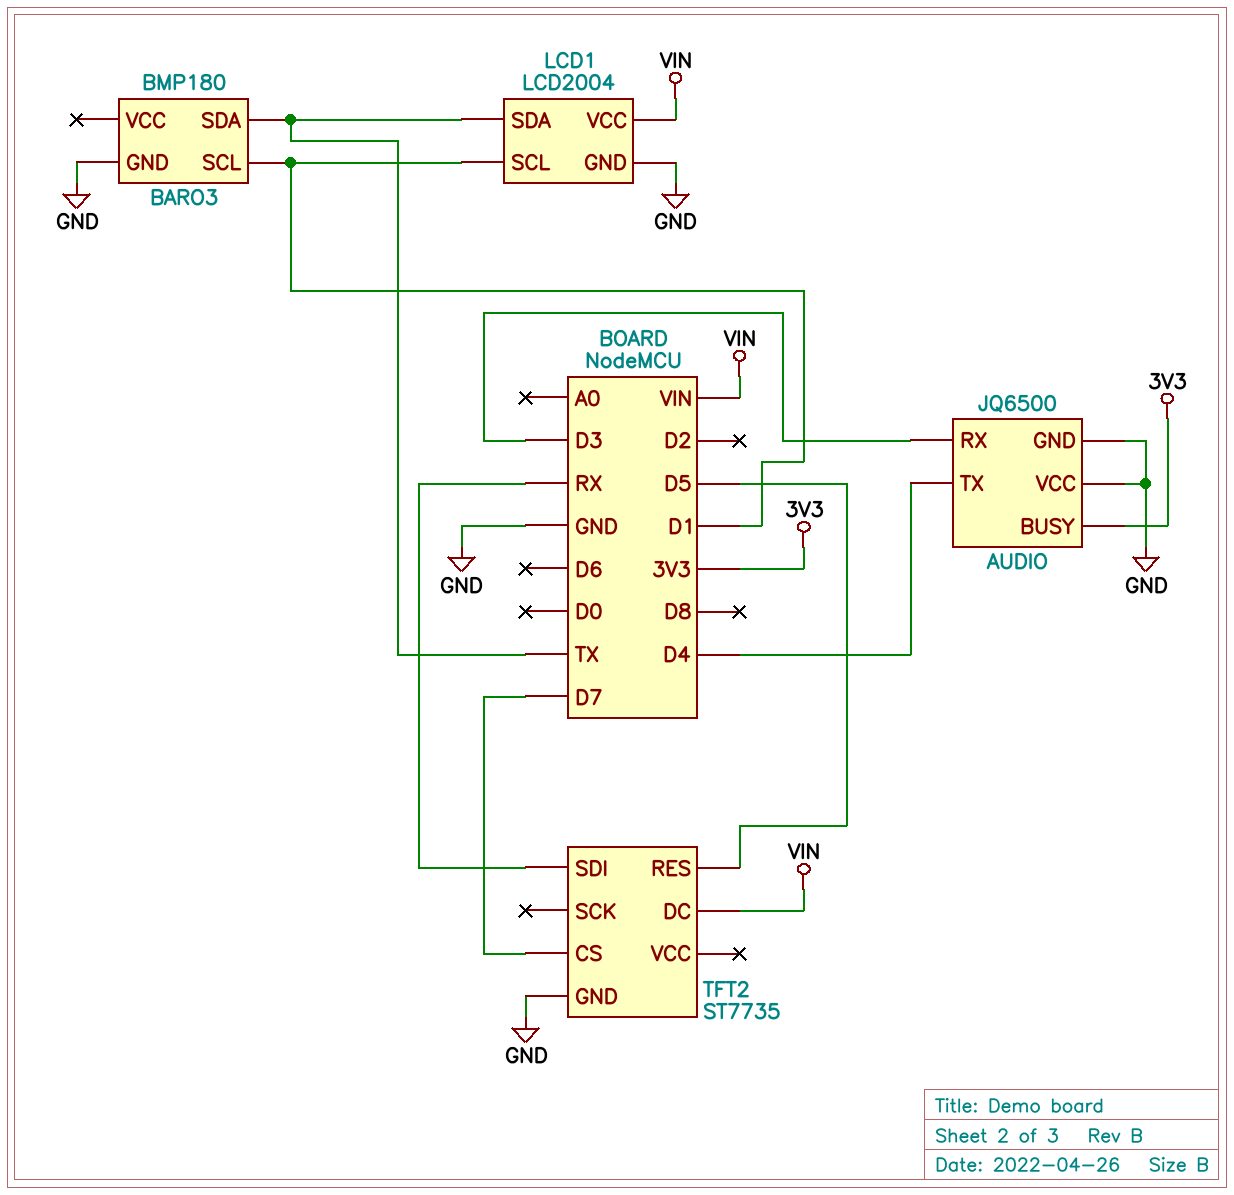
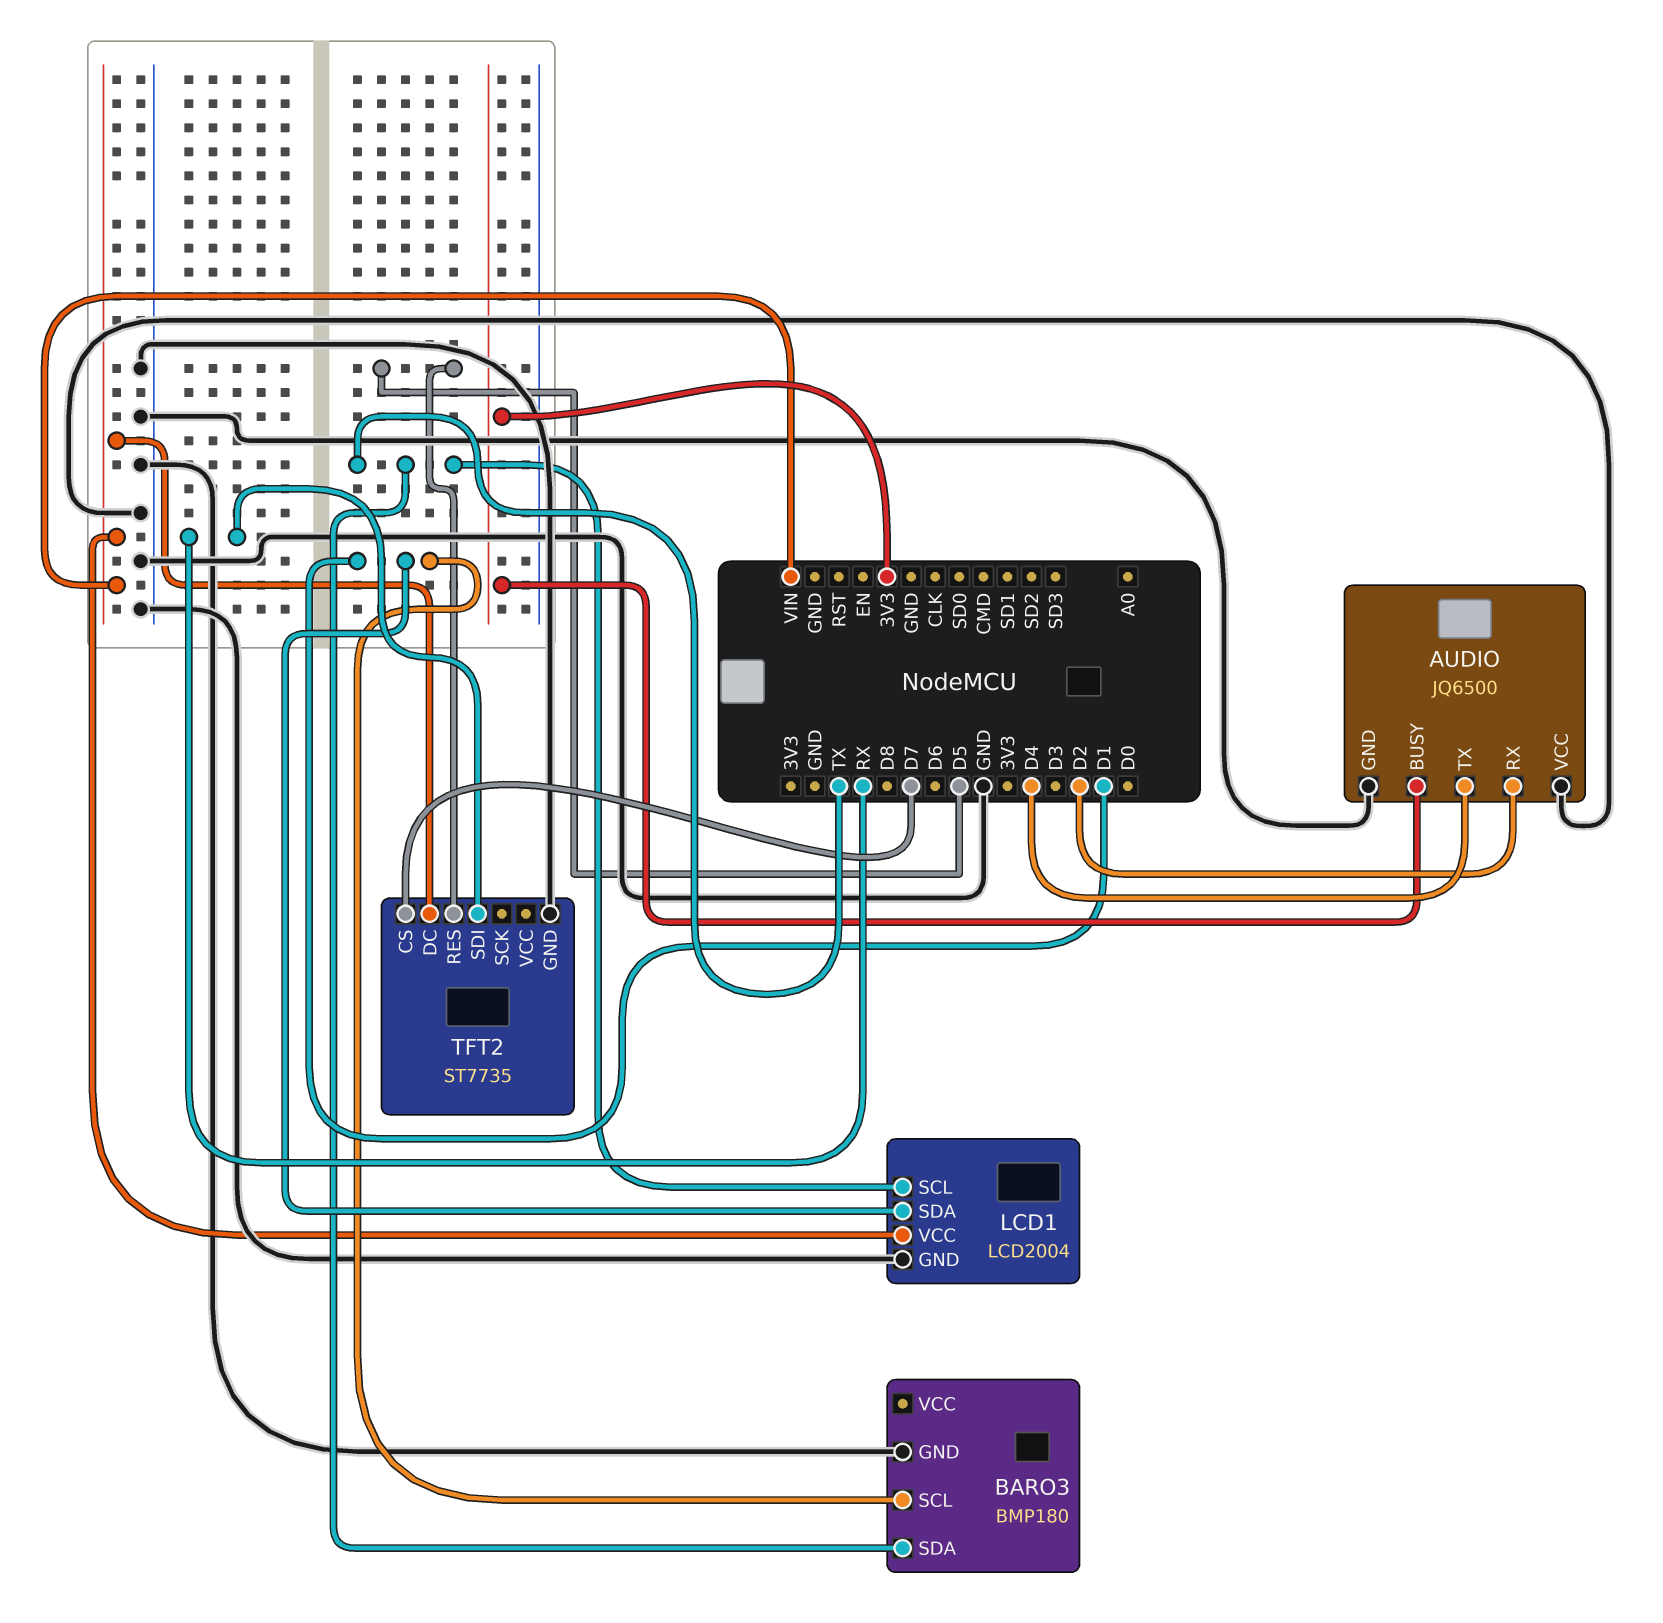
AUDIO pin RX: D3 -> D2
LCD1 pin SCL: D1 -> TX
LCD1 pin SDA: TX -> D1

